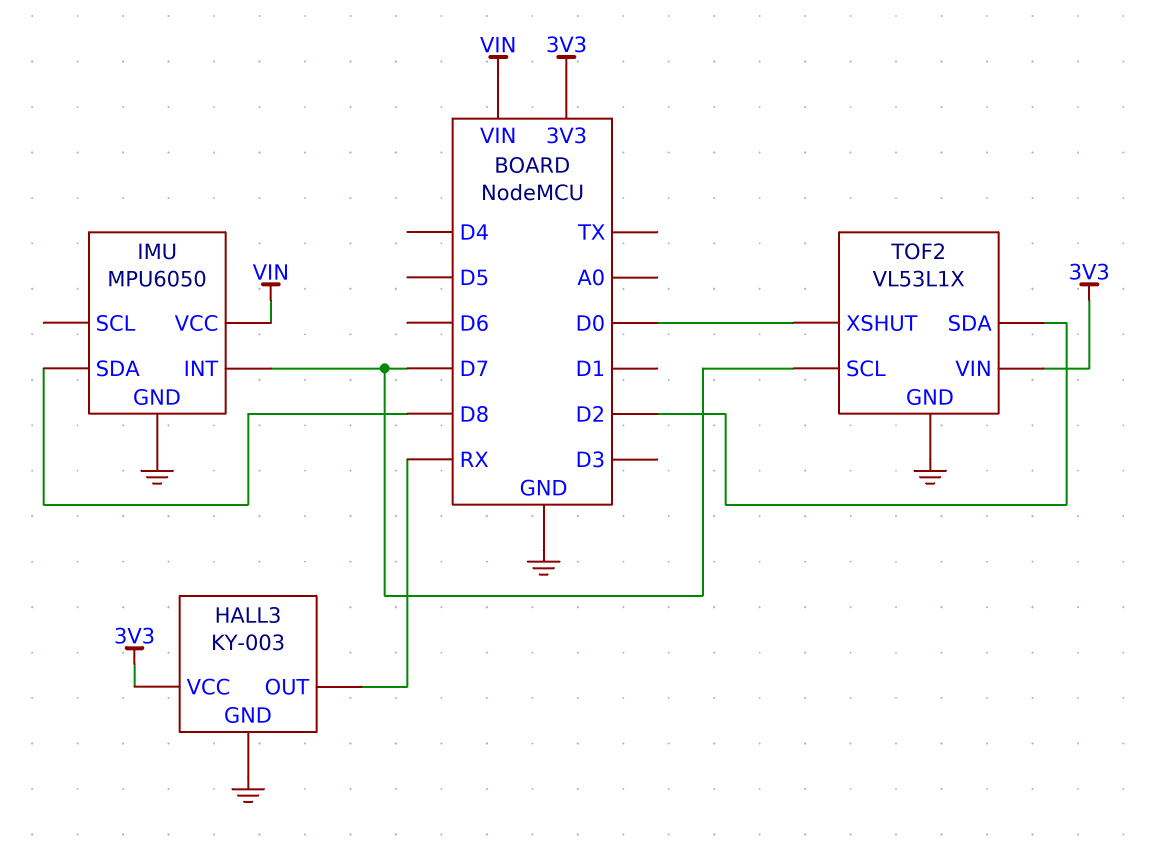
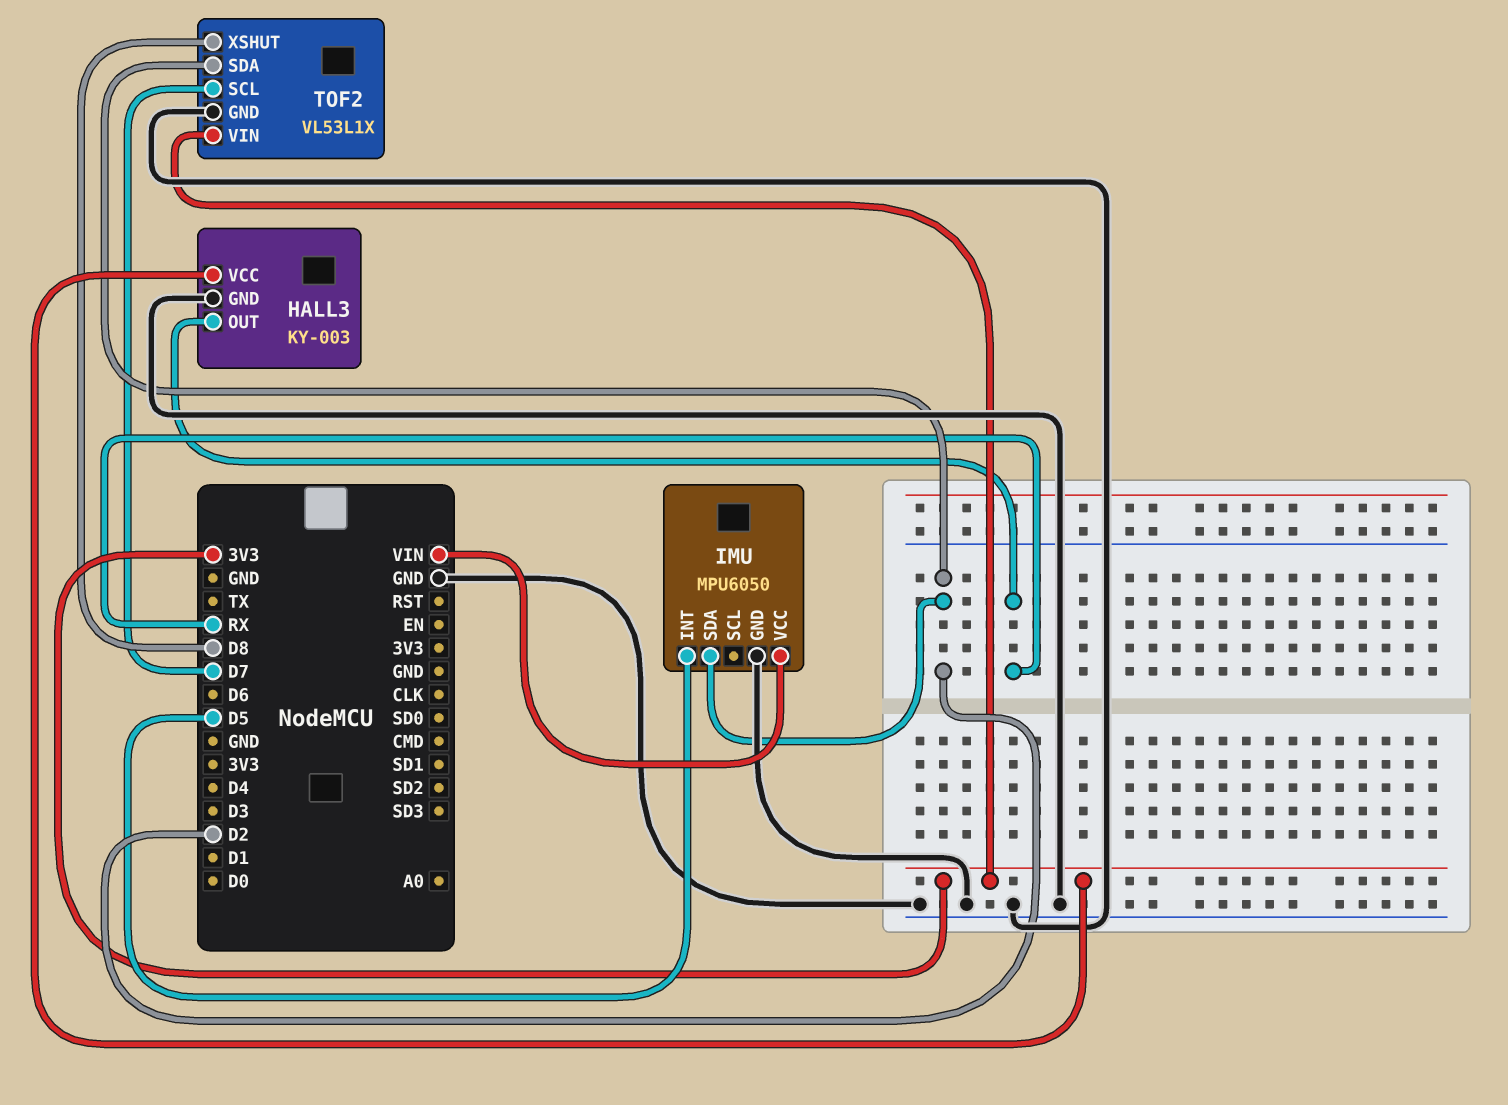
IMU pin INT: D7 -> D5
IMU pin SDA: D8 -> D2
TOF2 pin XSHUT: D0 -> D8

